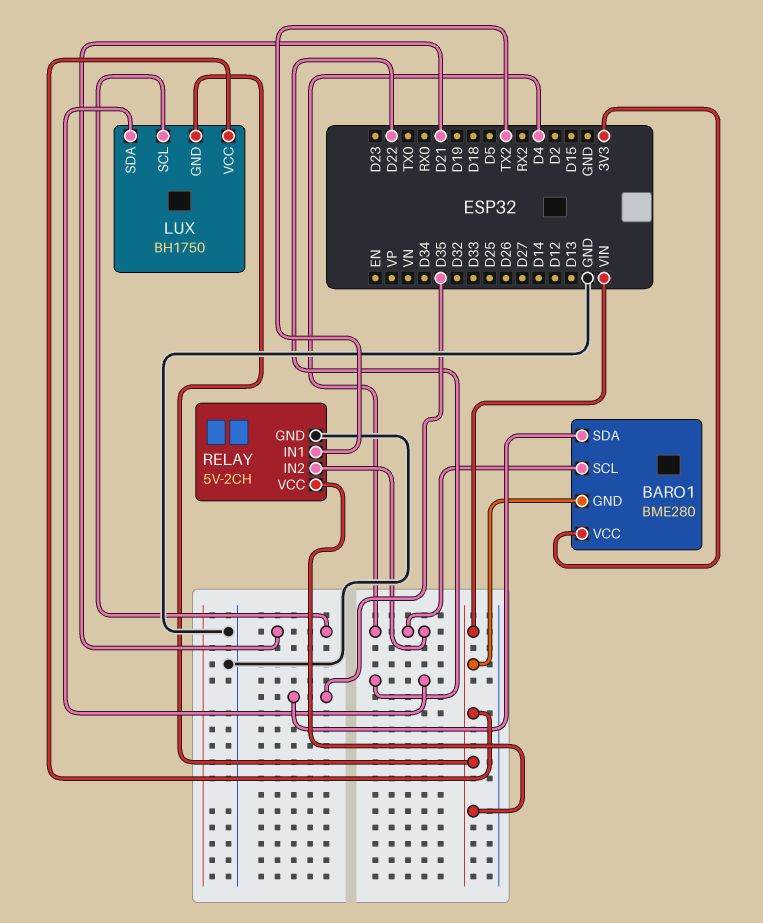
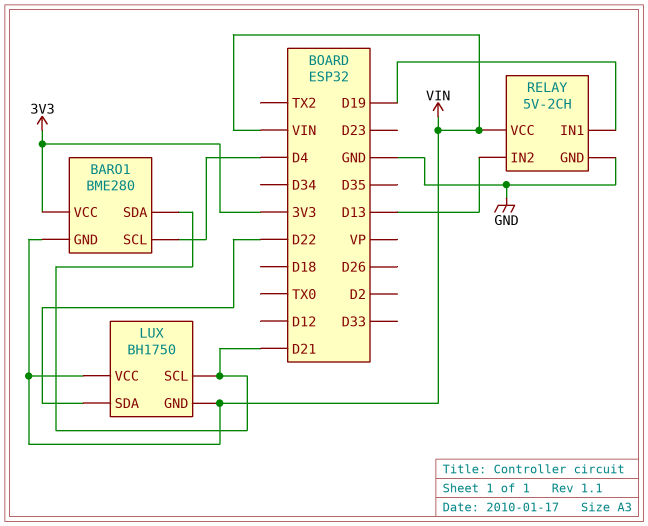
BARO1 pin SDA: D35 -> D21
RELAY pin IN1: TX2 -> D19
RELAY pin IN2: D4 -> D13

